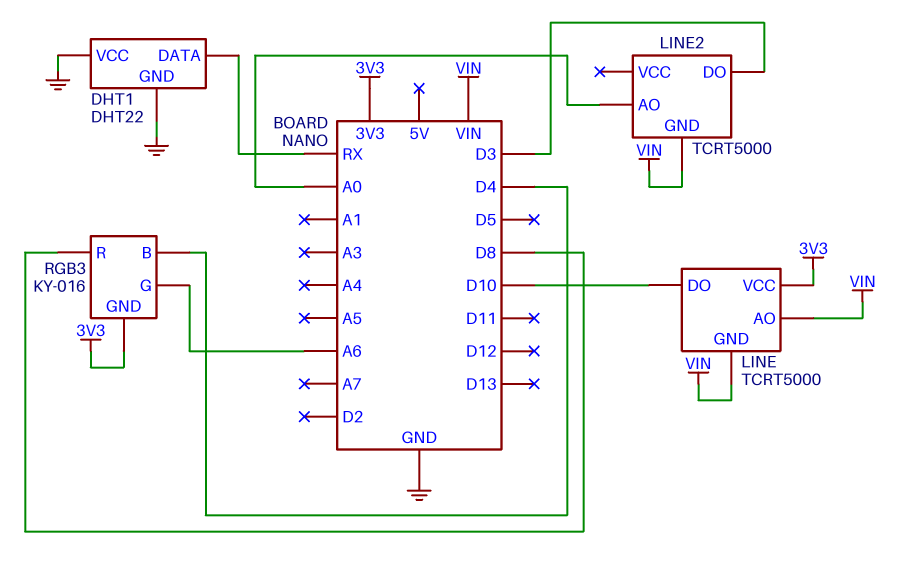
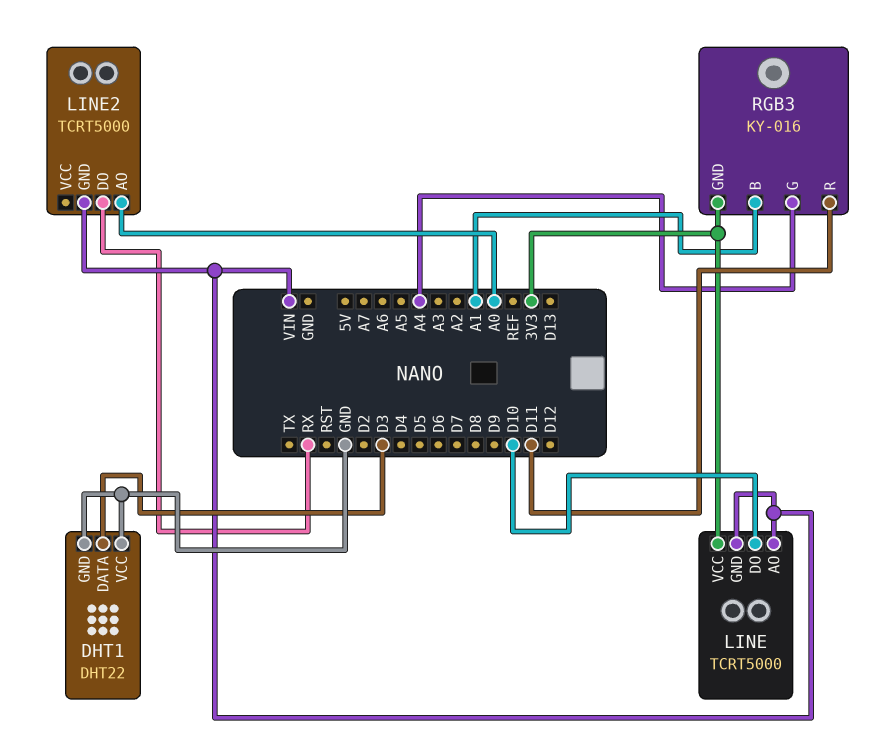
DHT1 pin DATA: RX -> D3
LINE2 pin DO: D3 -> RX
RGB3 pin B: D4 -> A1
RGB3 pin G: A6 -> A4
RGB3 pin R: D8 -> D11

